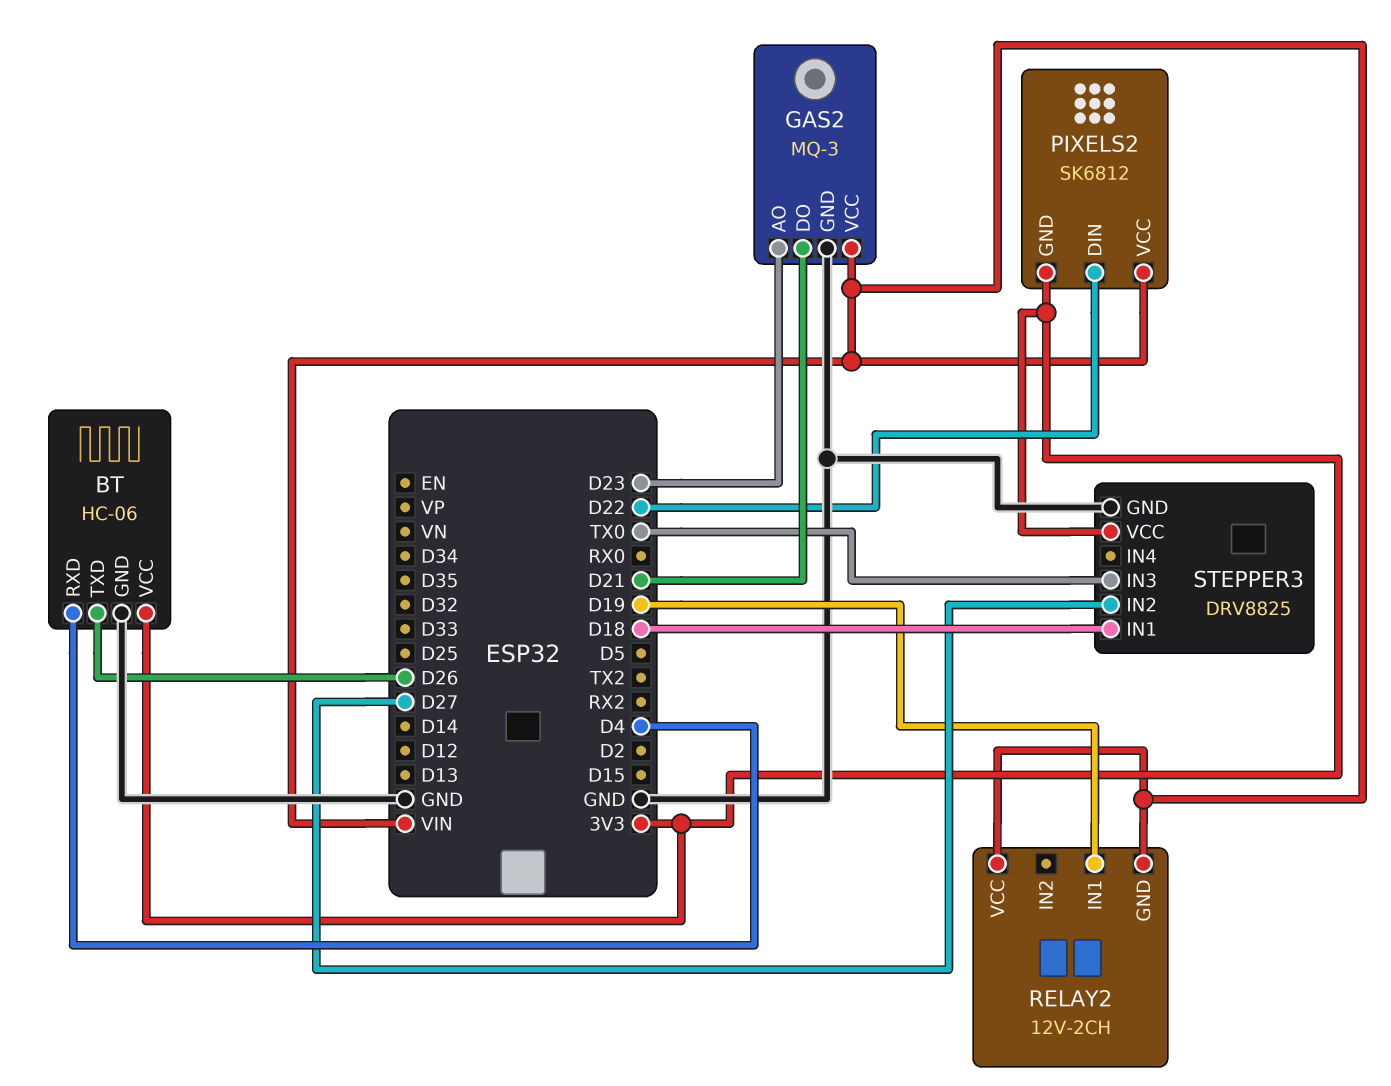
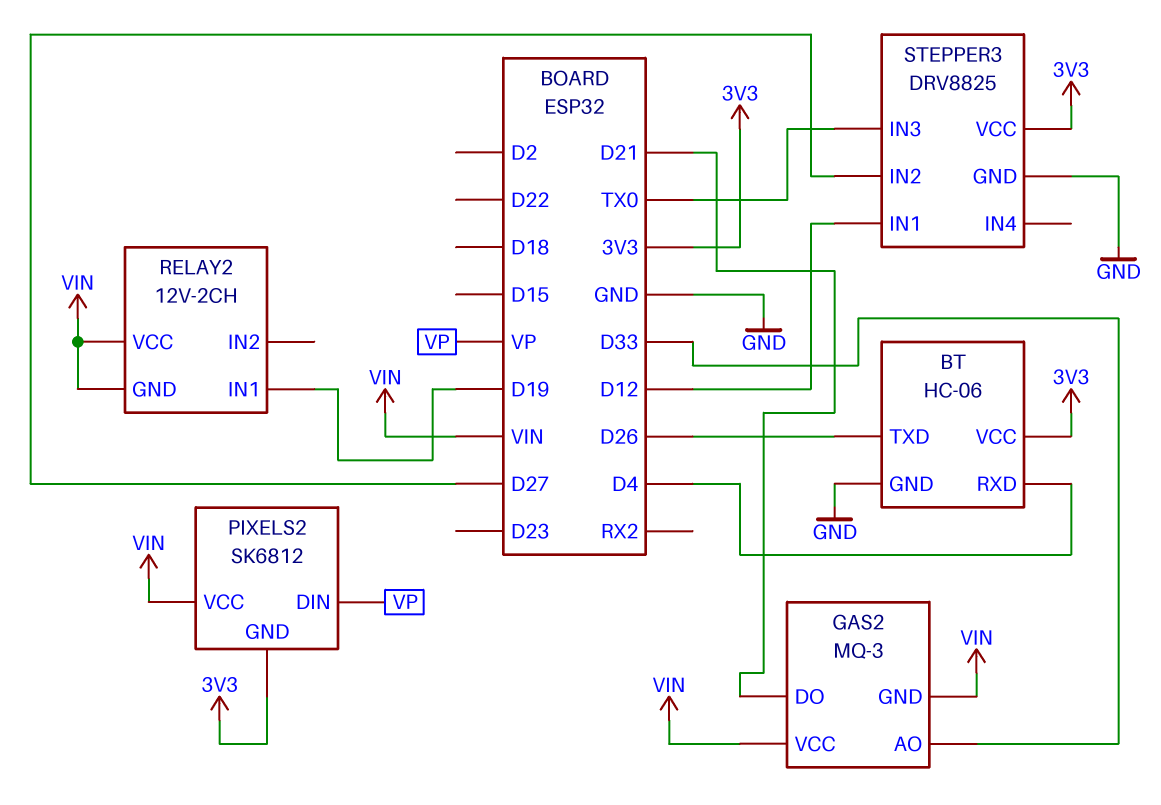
GAS2 pin AO: D23 -> D33
GAS2 pin GND: GND -> VIN
PIXELS2 pin DIN: D22 -> VP
STEPPER3 pin IN1: D18 -> D12

